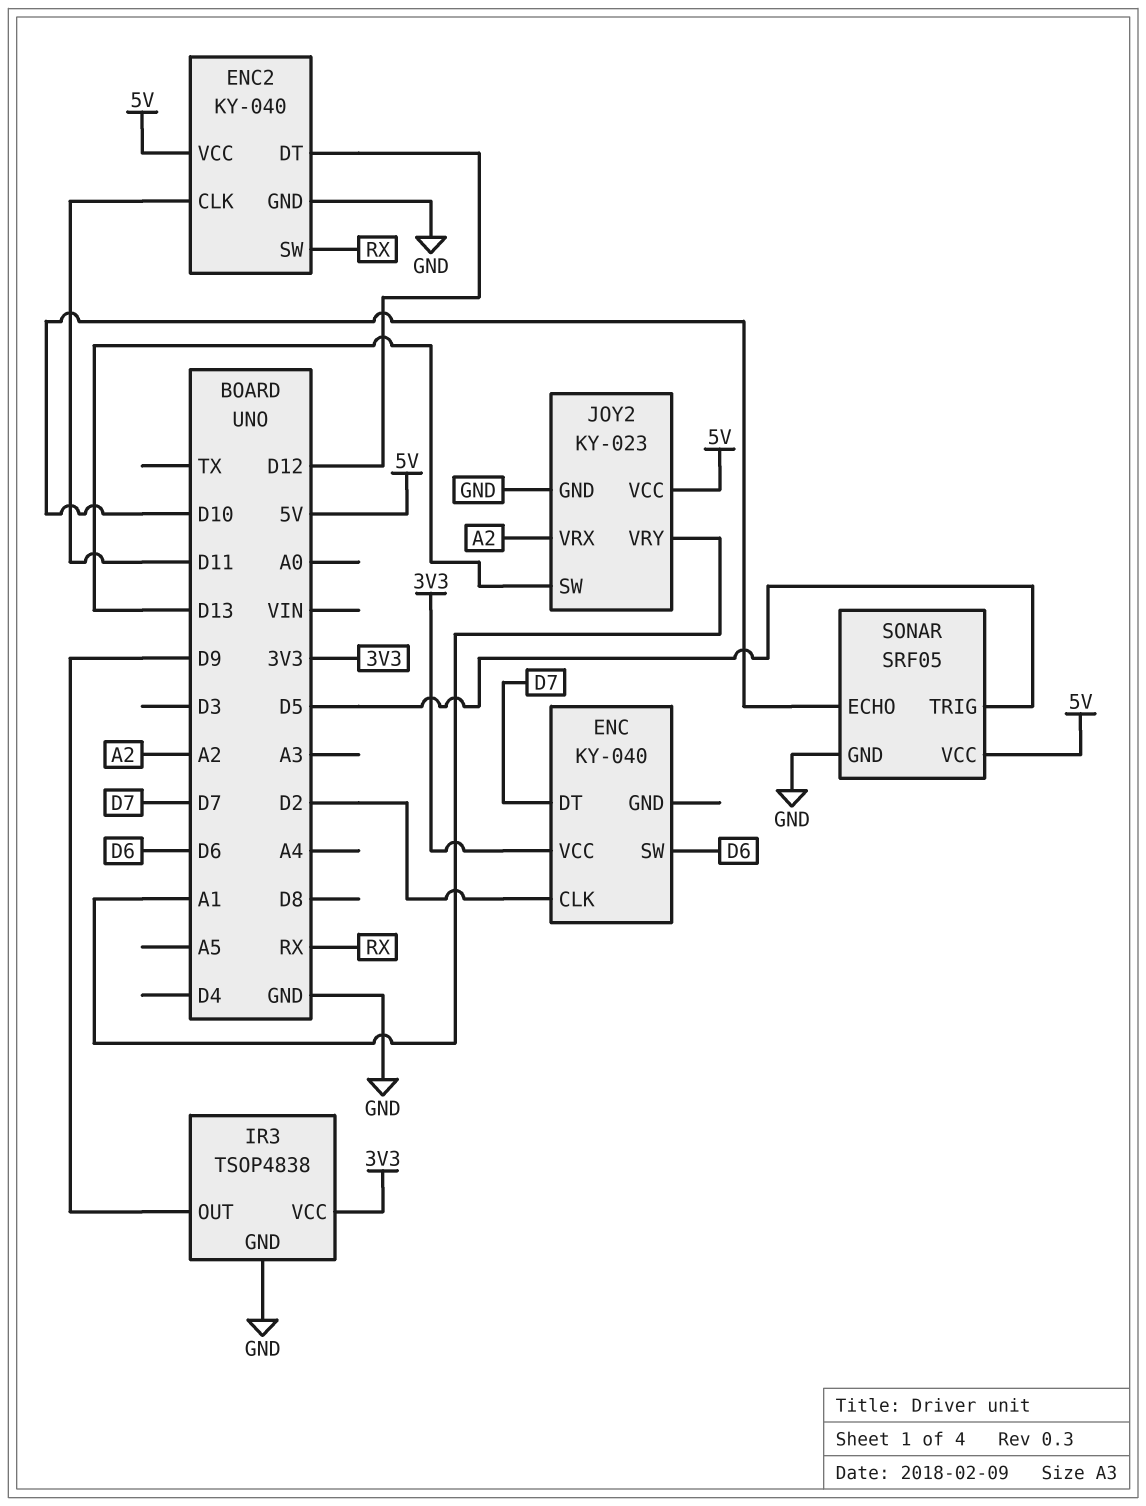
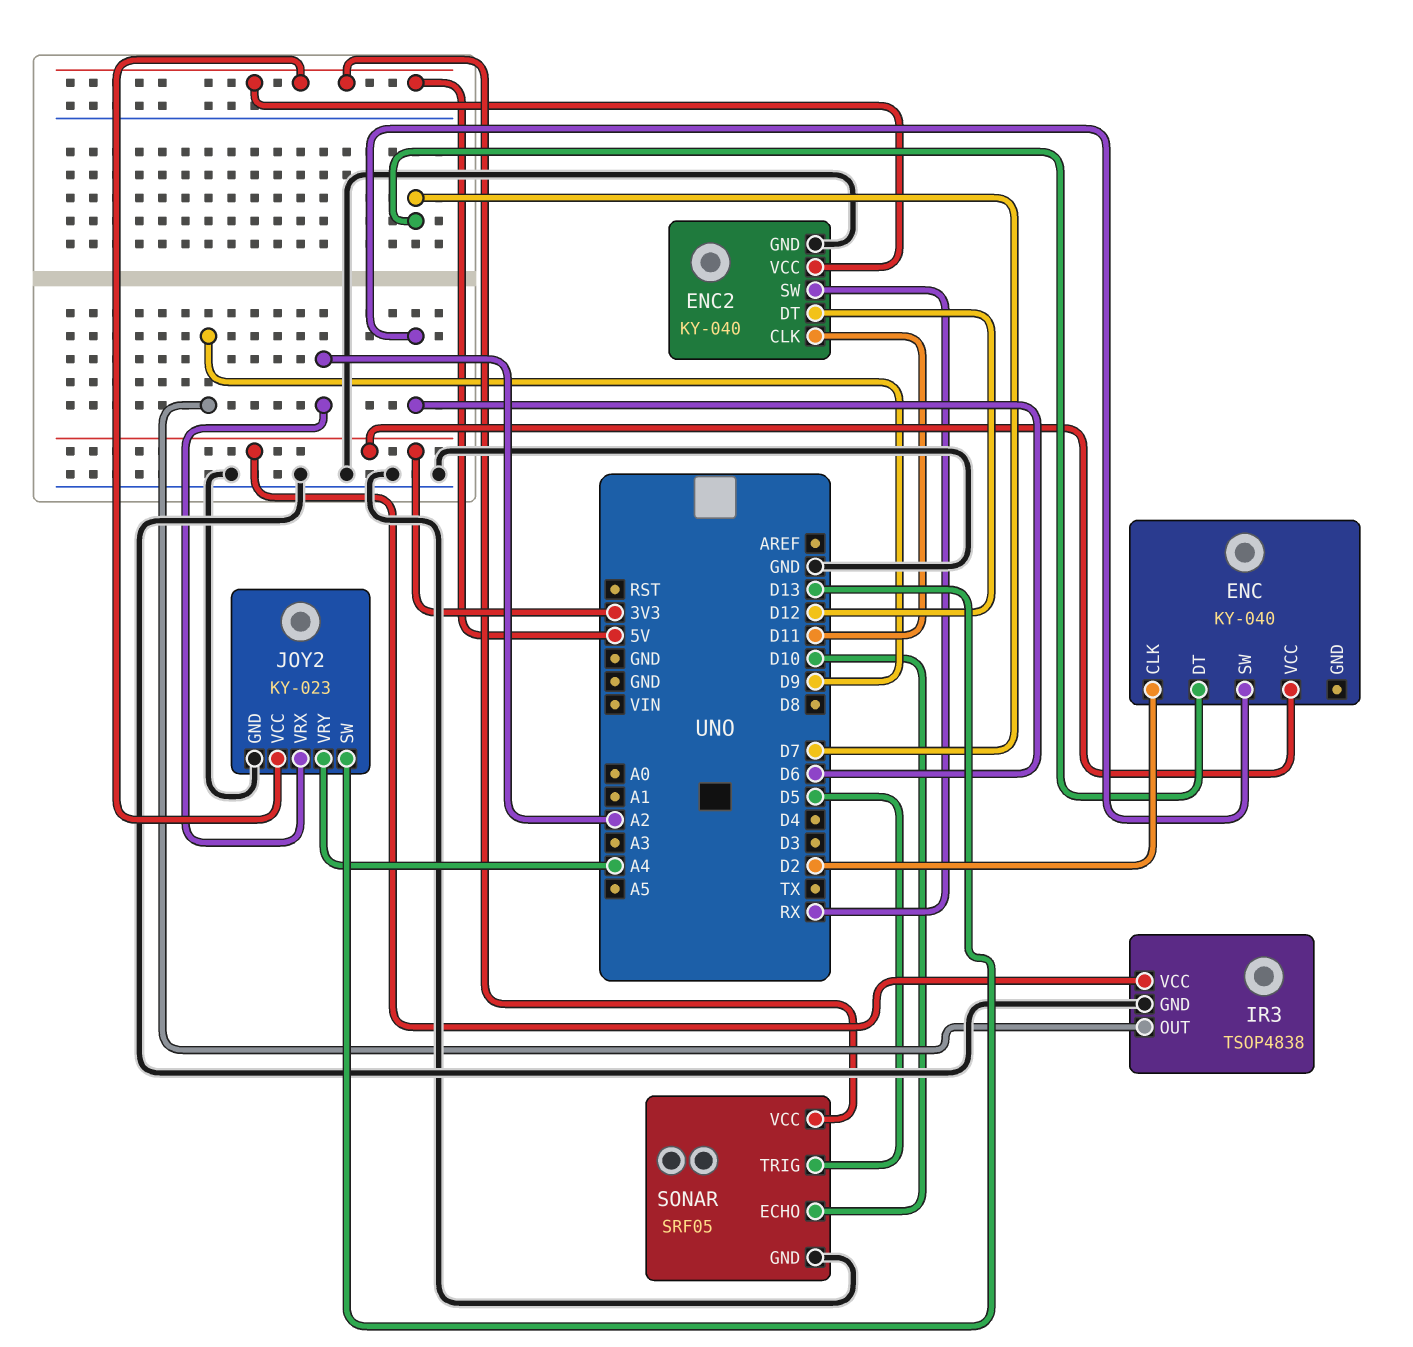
JOY2 pin VRY: A1 -> A4

